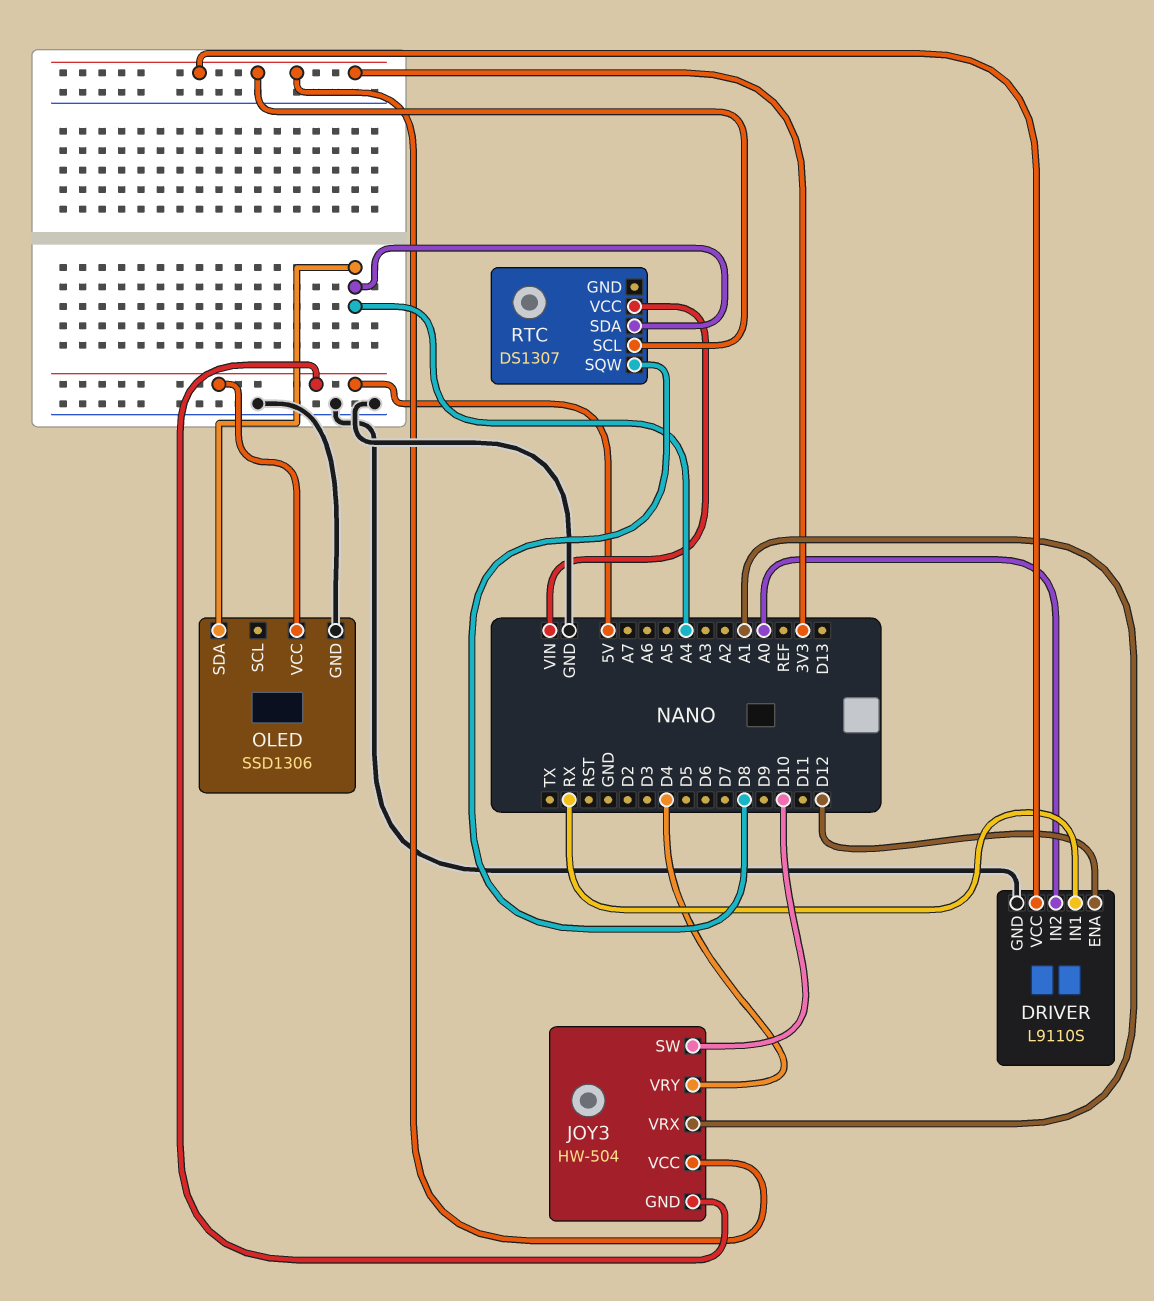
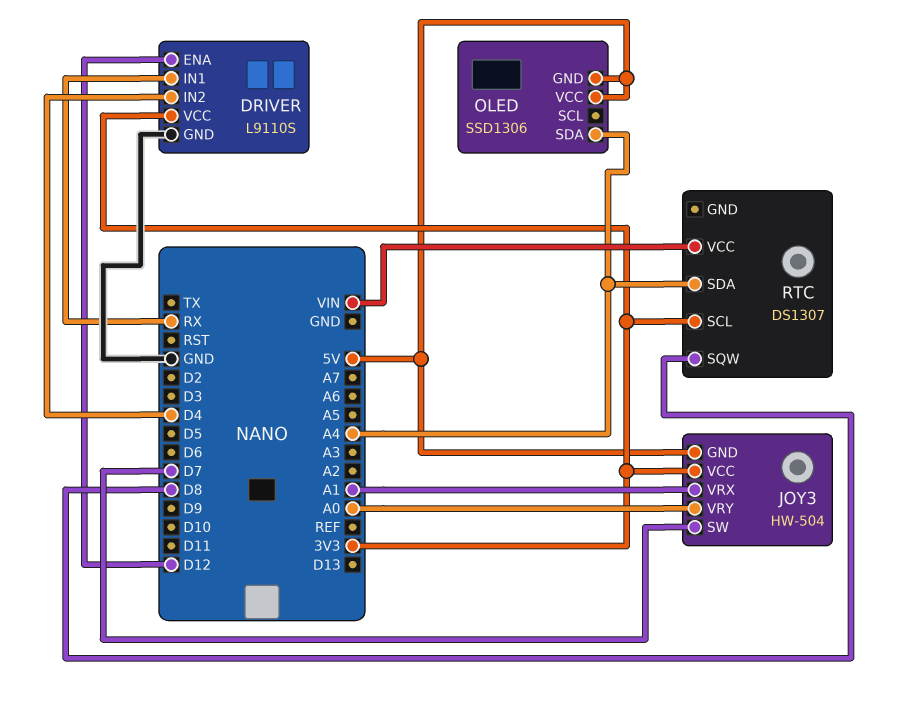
DRIVER pin IN2: A0 -> D4
JOY3 pin SW: D10 -> D7
JOY3 pin VRY: D4 -> A0
OLED pin GND: GND -> 5V

